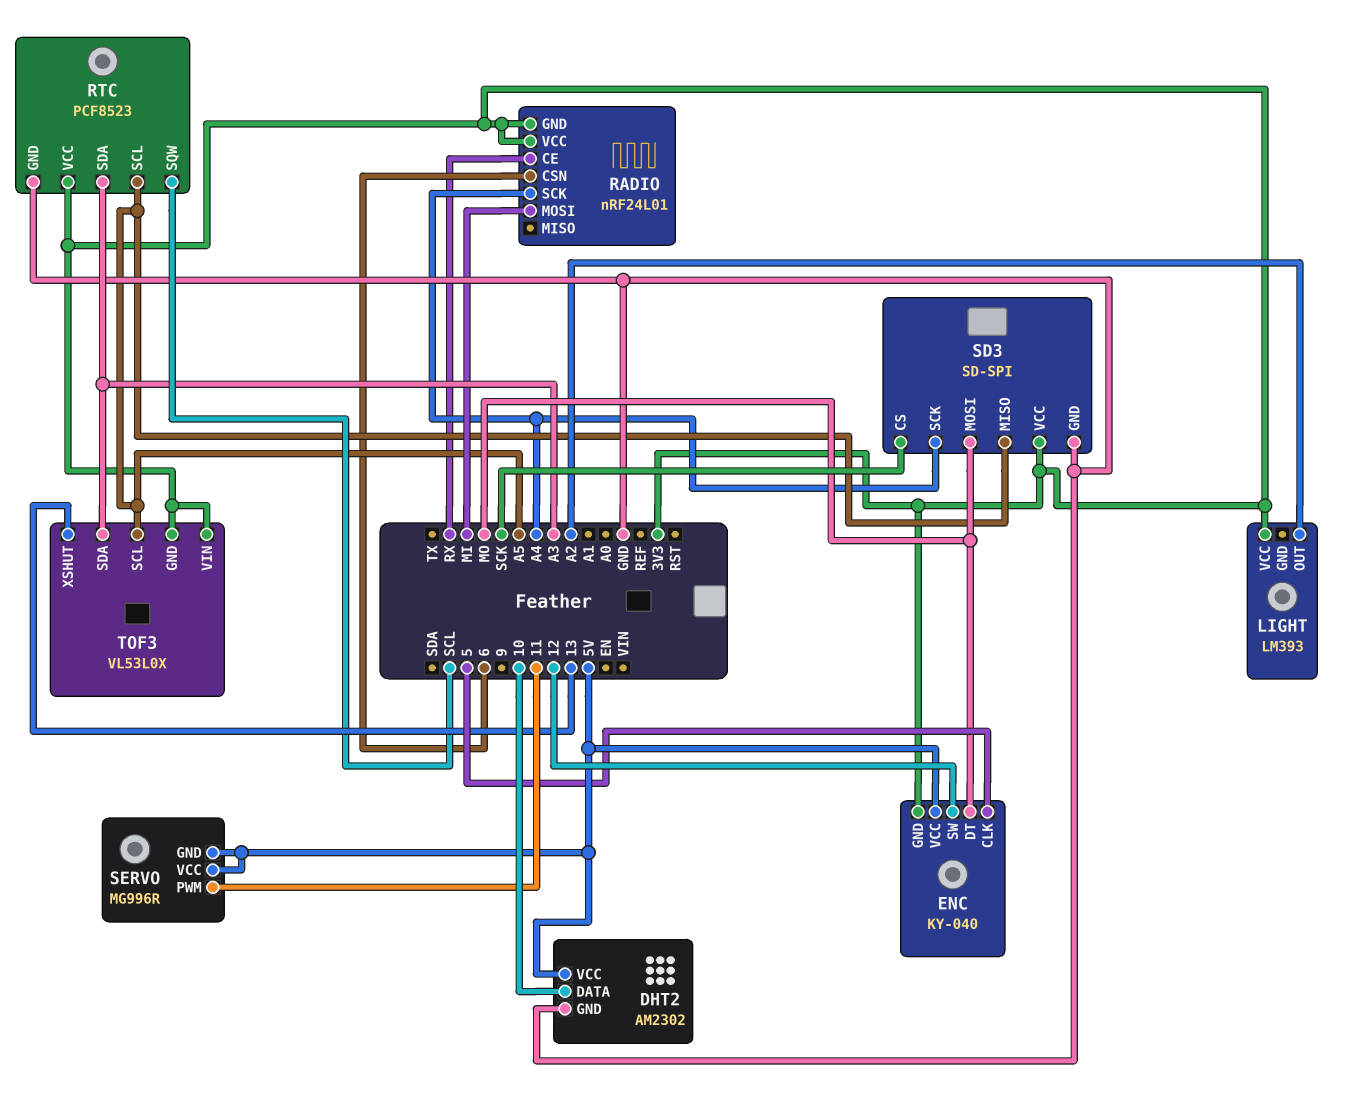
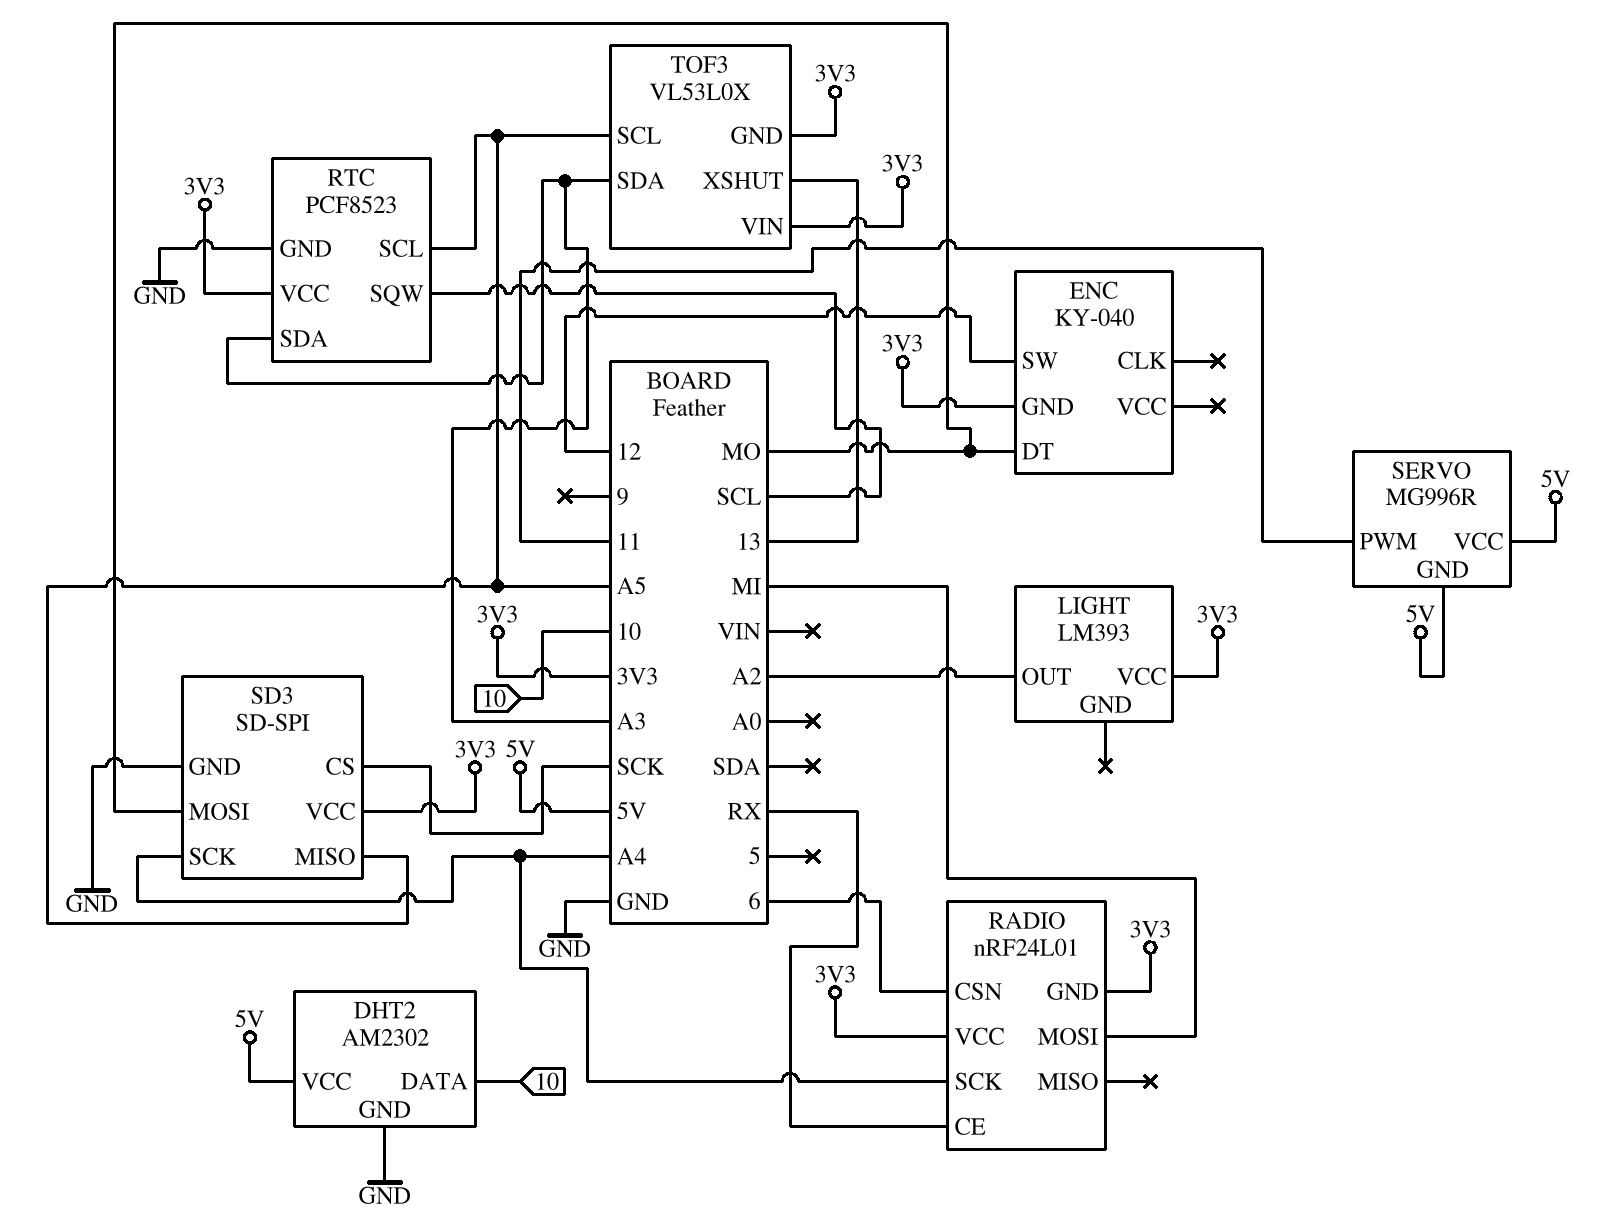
ENC pin CLK: 5 -> none
ENC pin VCC: 5V -> none

